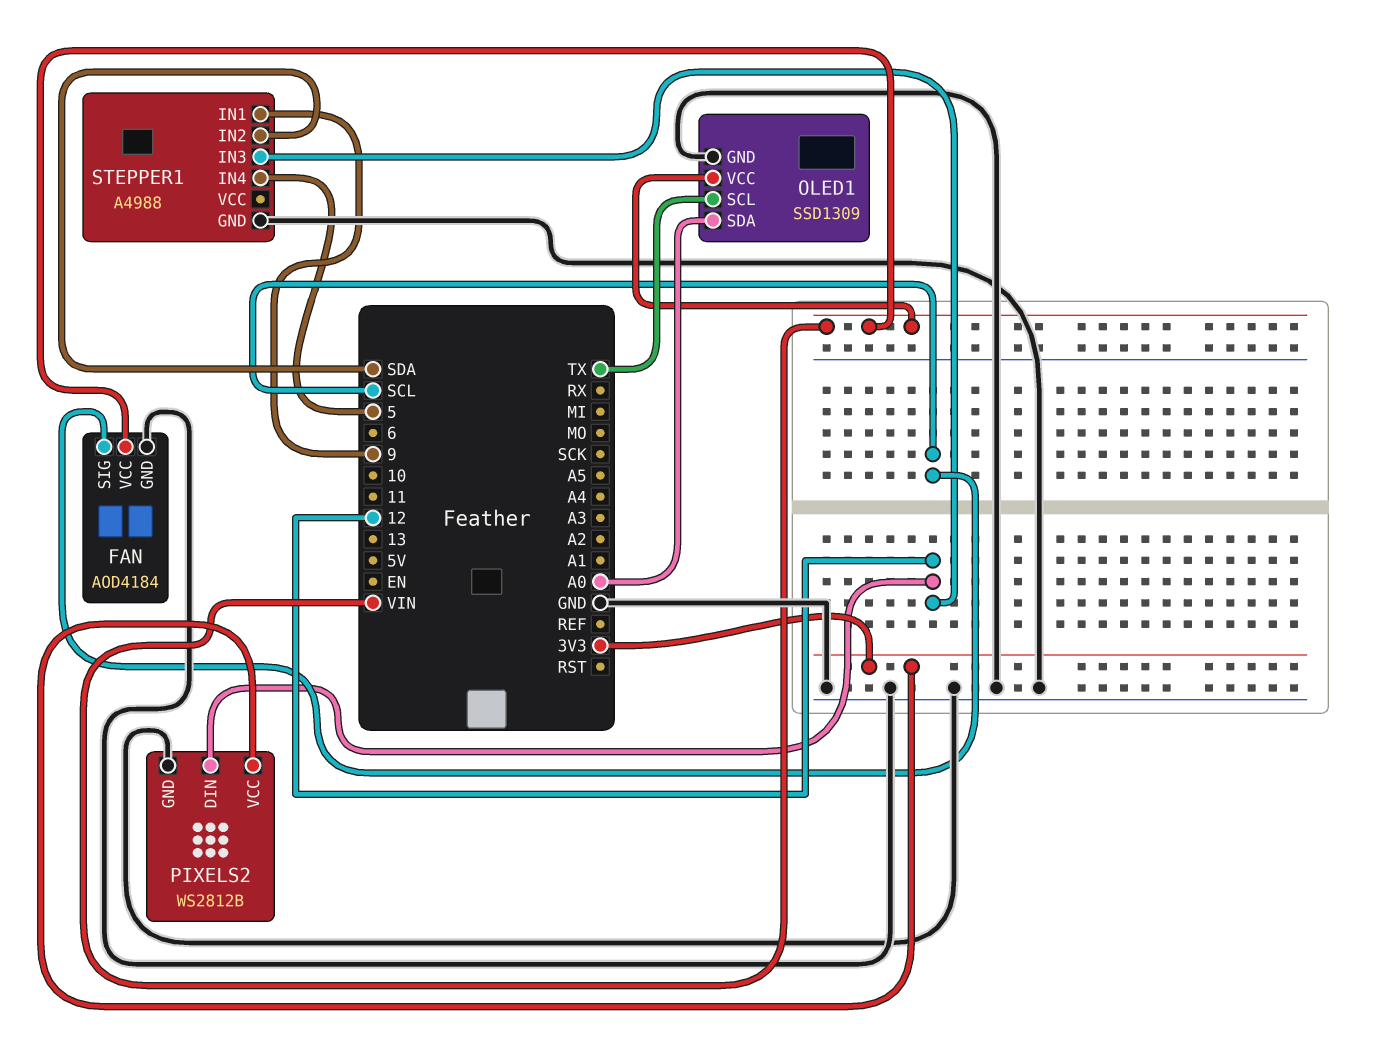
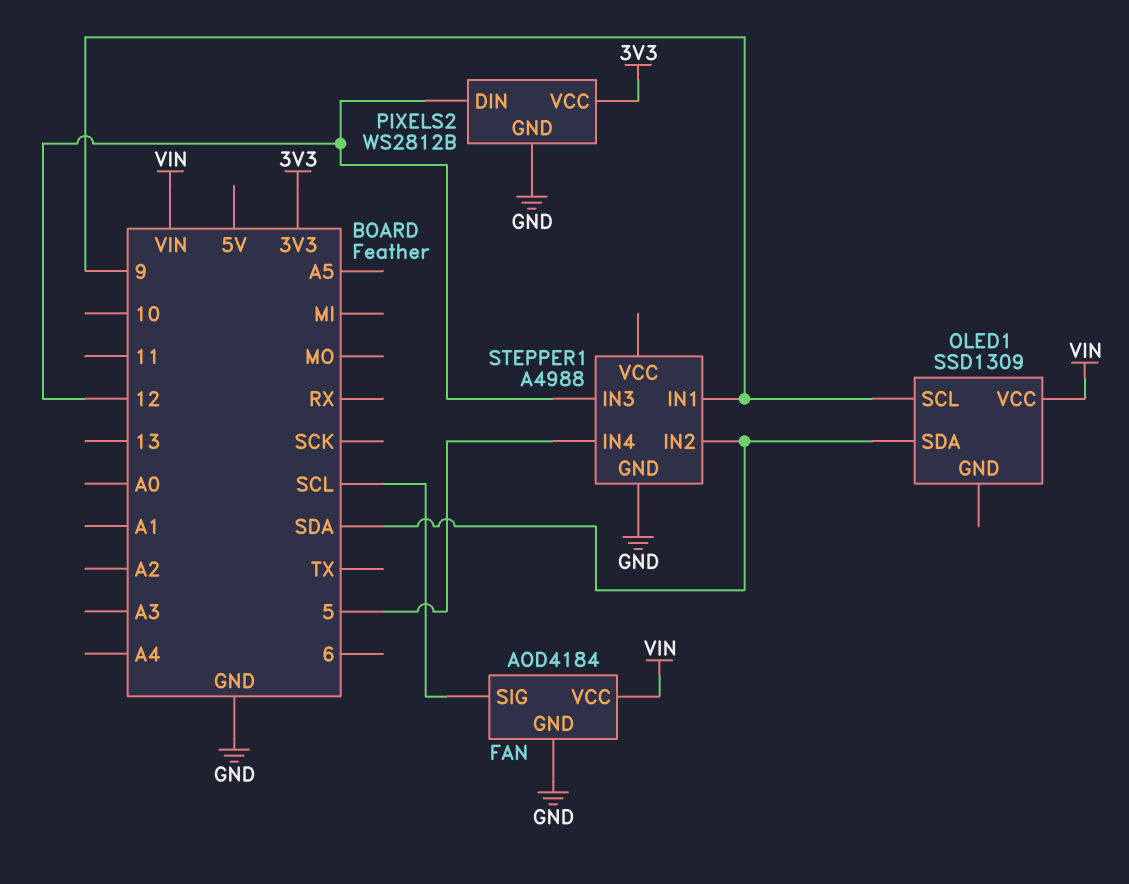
OLED1 pin GND: GND -> none
OLED1 pin SCL: TX -> 9
OLED1 pin SDA: A0 -> SDA

